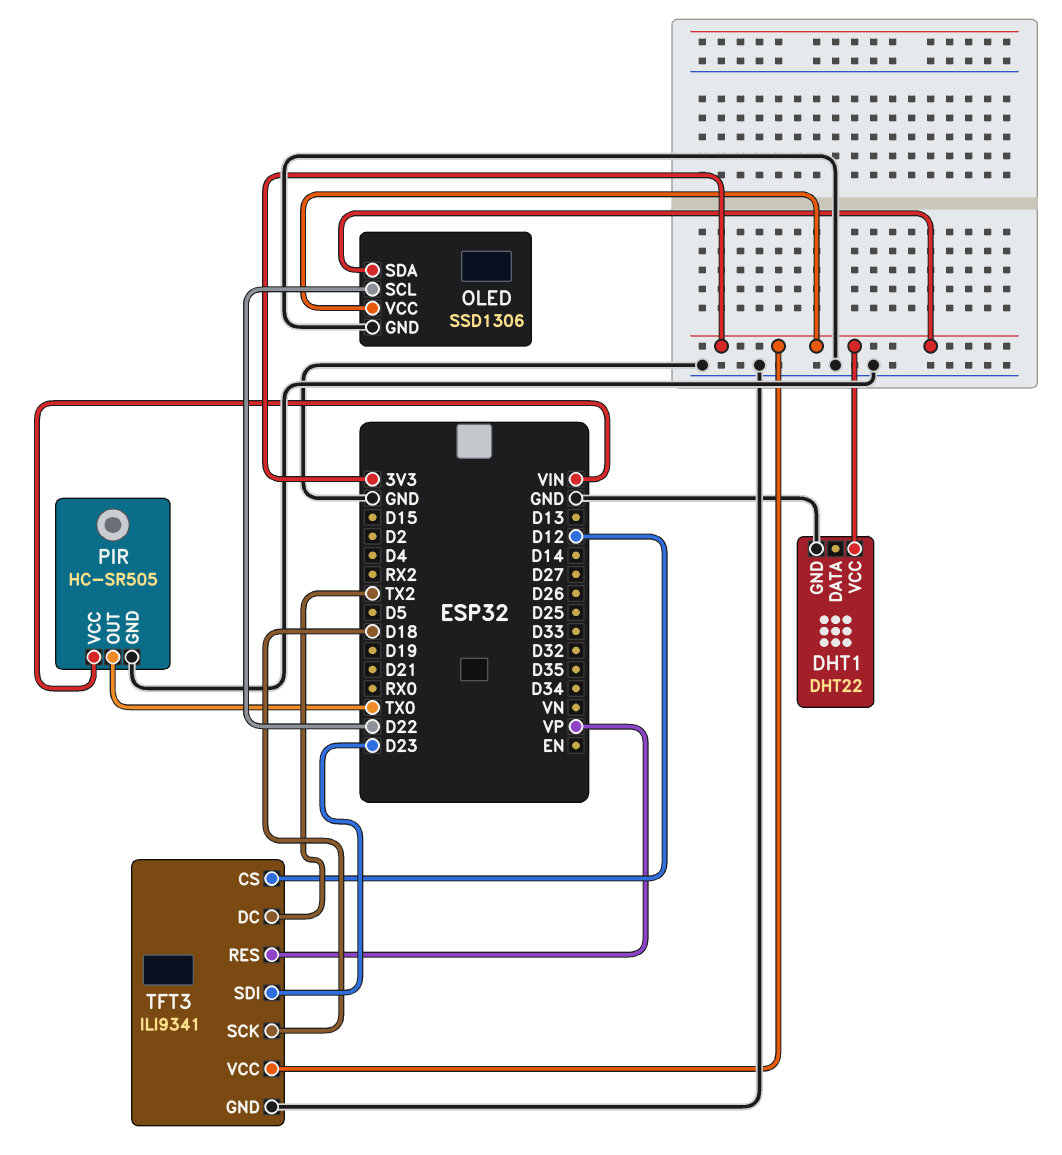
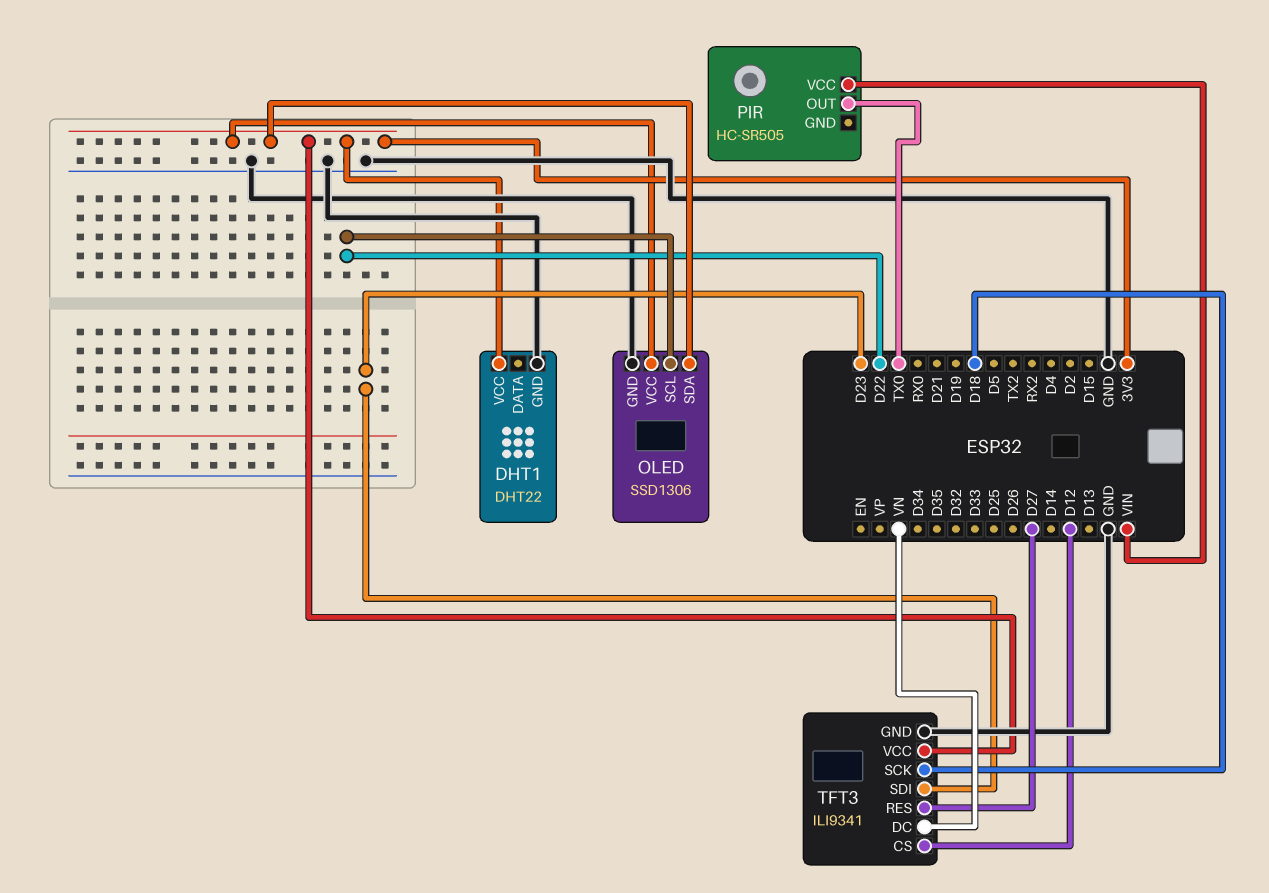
PIR pin GND: GND -> none
TFT3 pin DC: TX2 -> VN
TFT3 pin RES: VP -> D27

